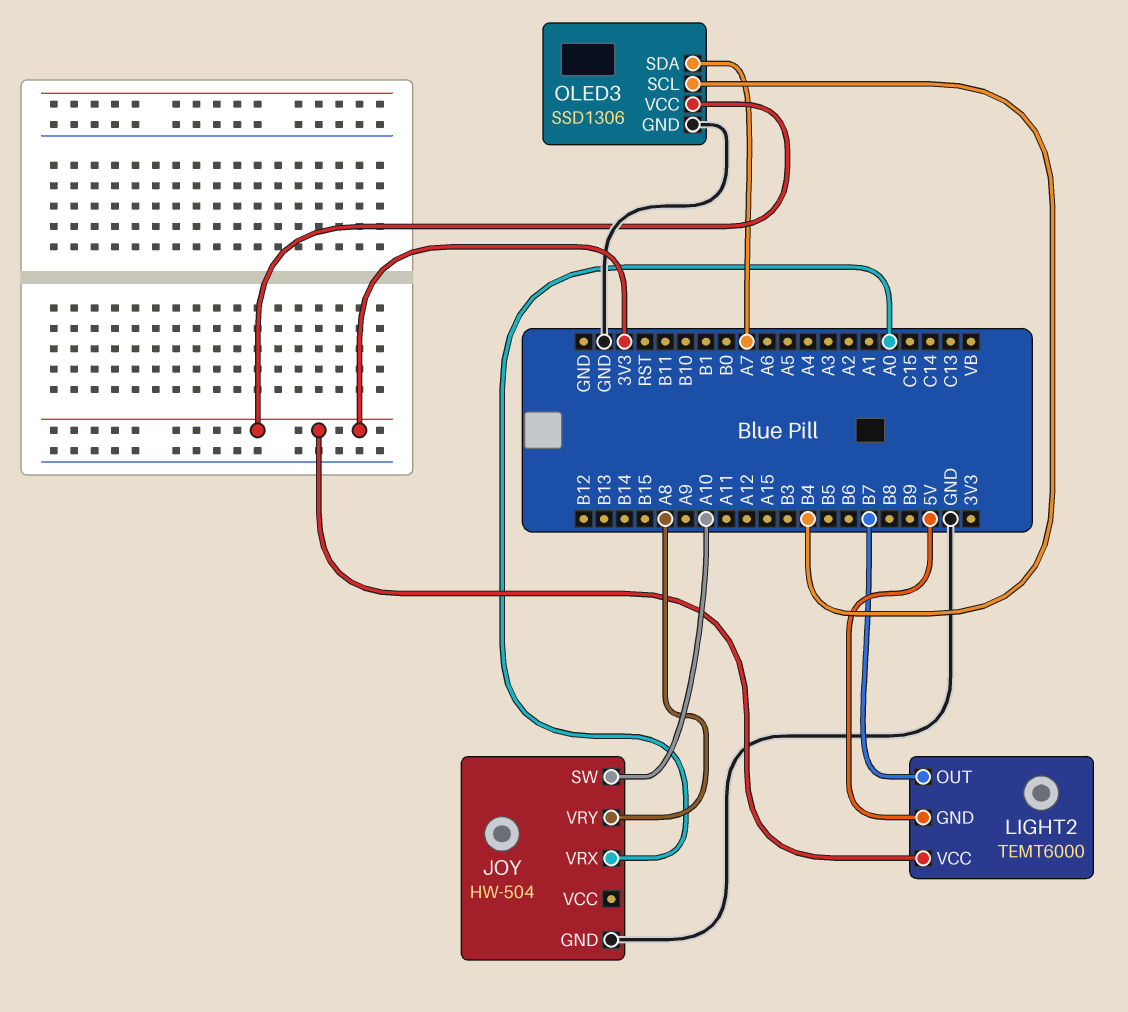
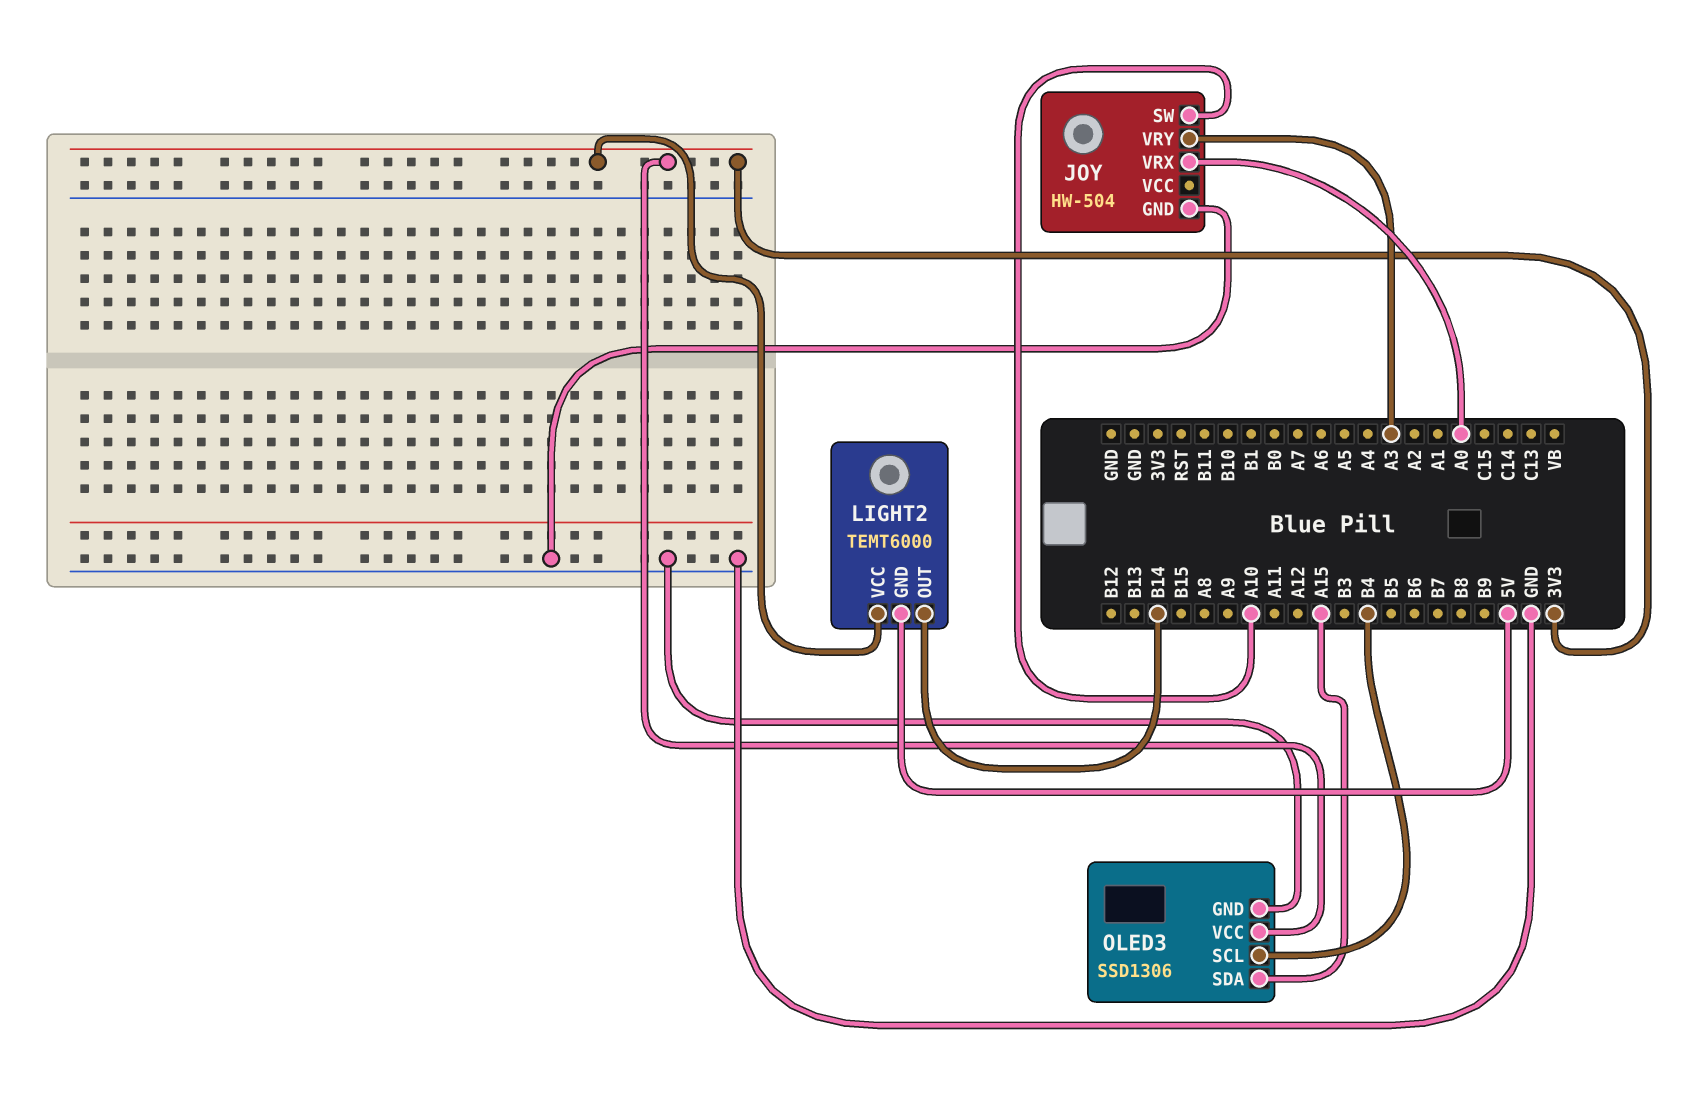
JOY pin VRY: A8 -> A3
LIGHT2 pin OUT: B7 -> B14
OLED3 pin SDA: A7 -> A15

